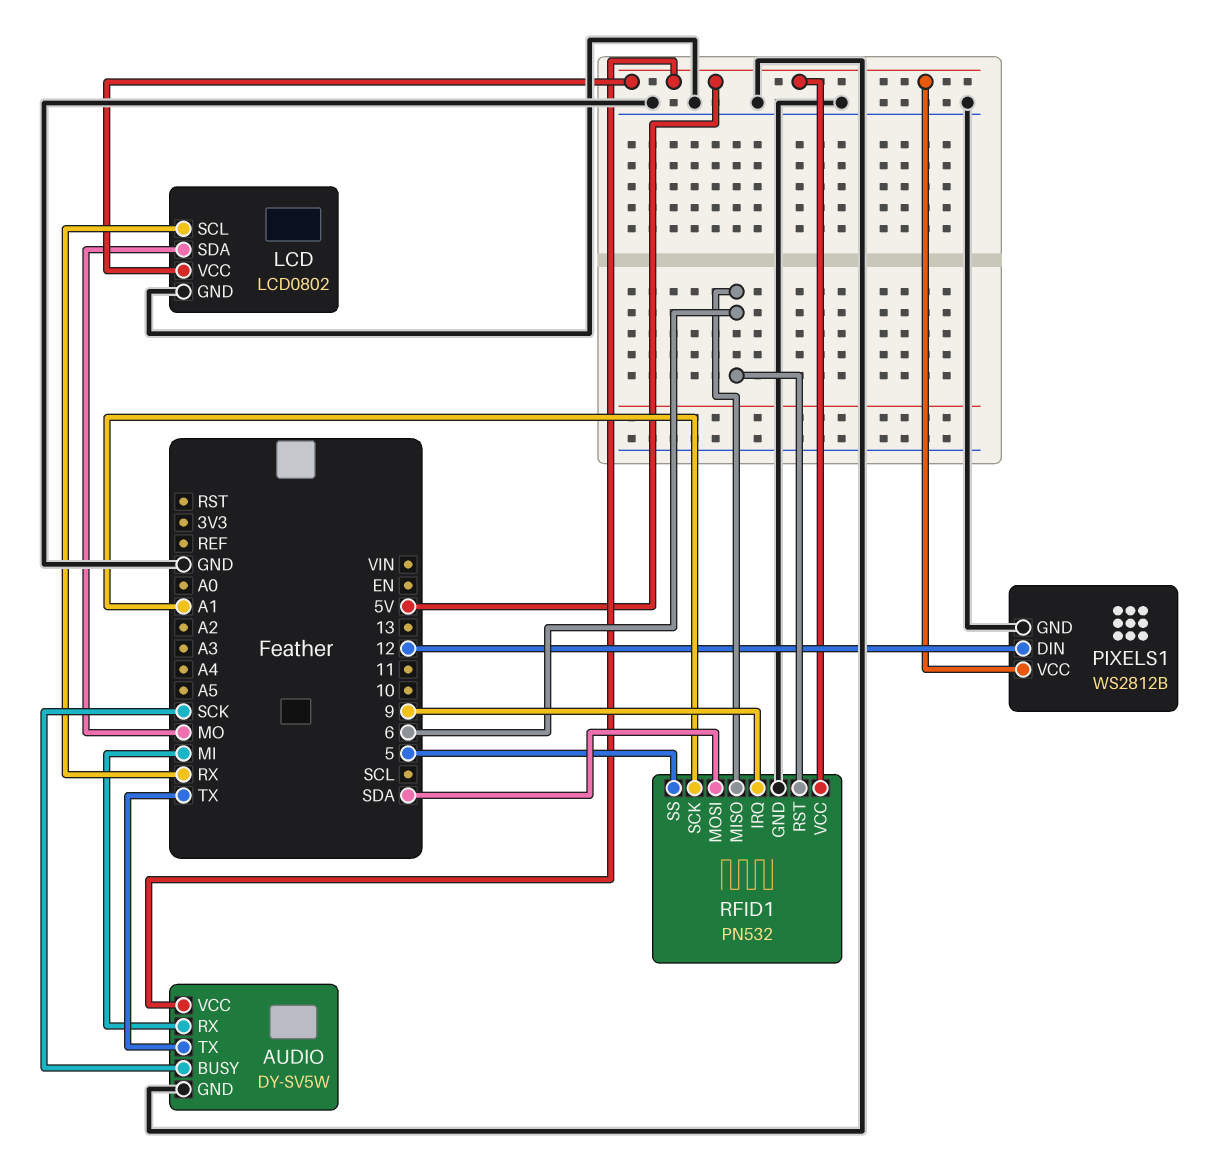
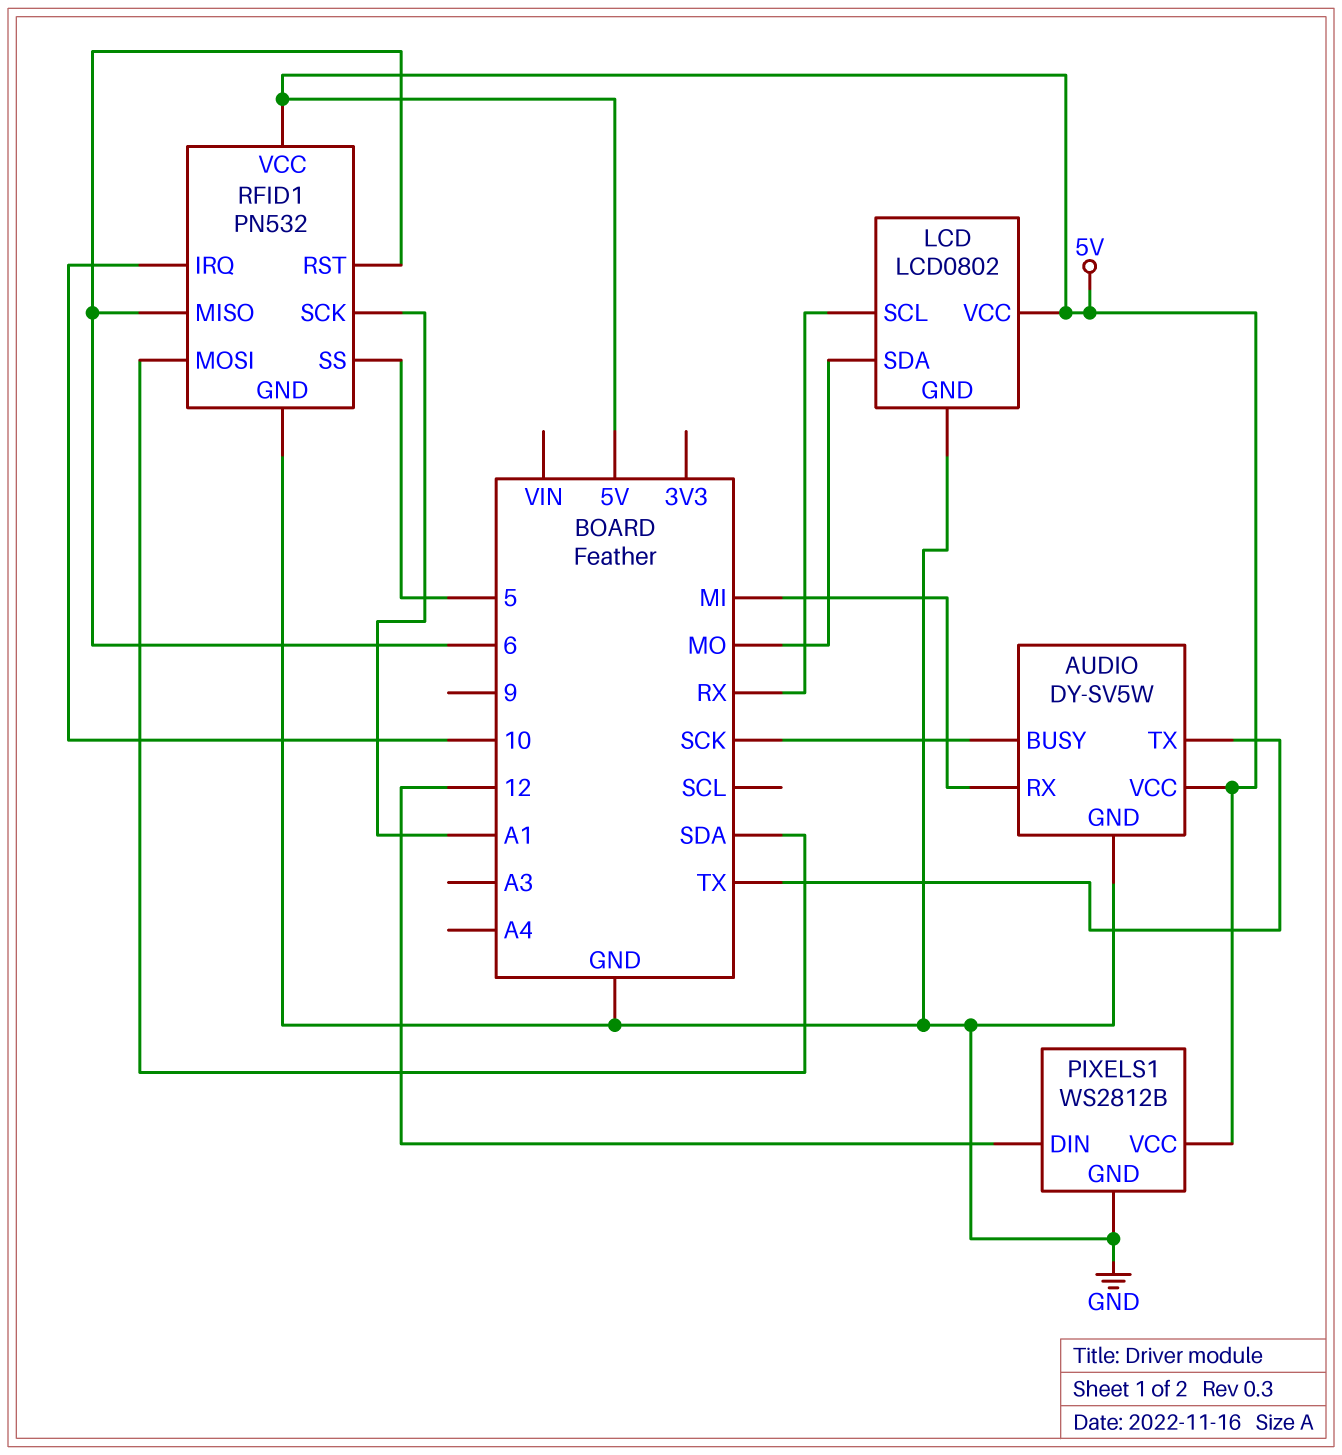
RFID1 pin IRQ: 9 -> 10

